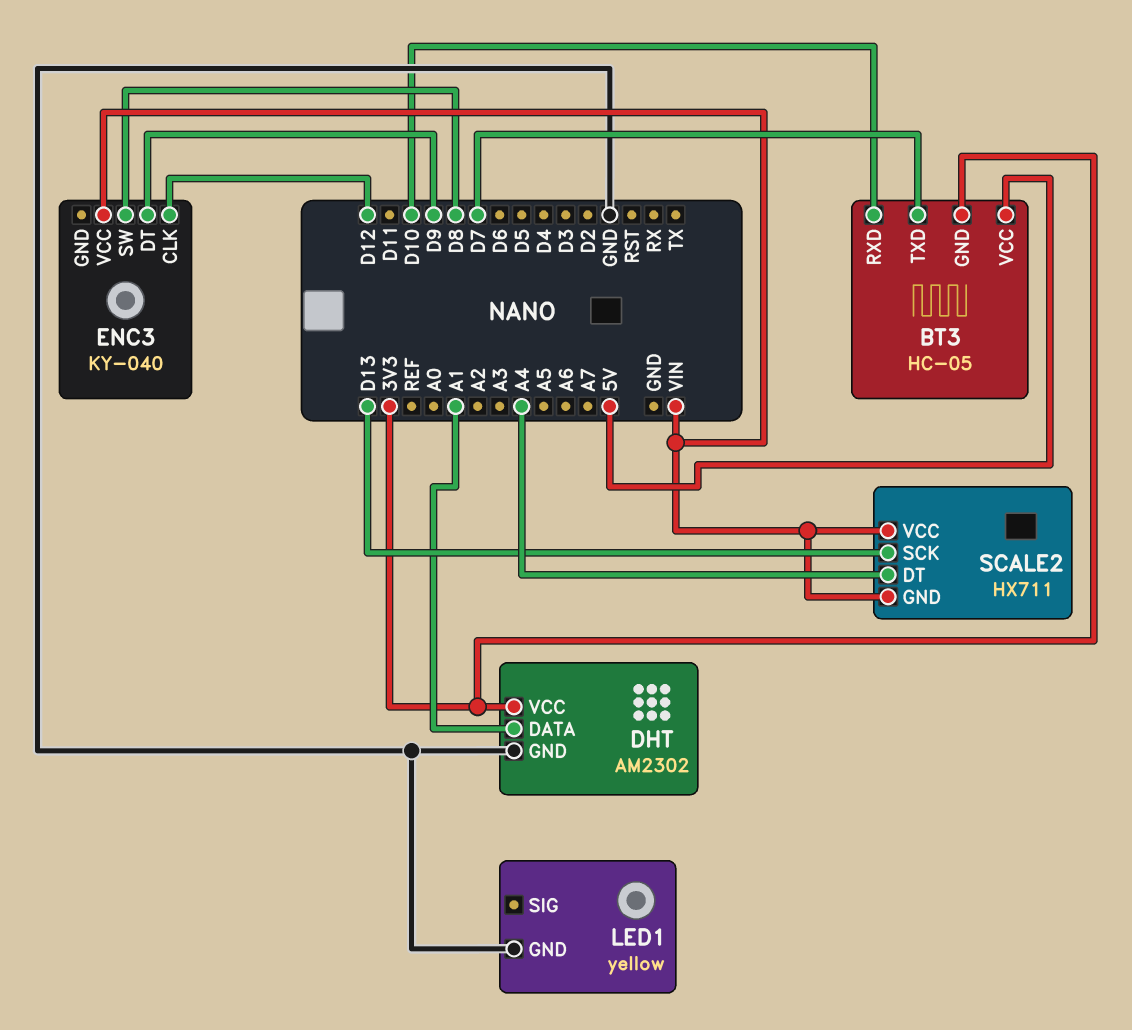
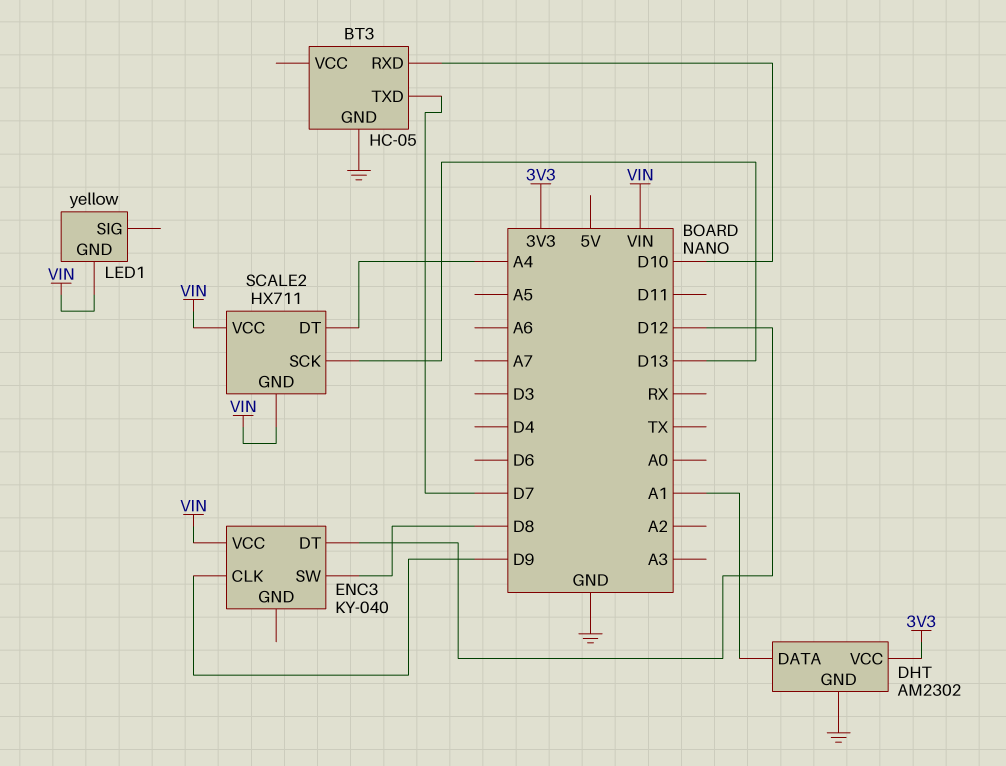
BT3 pin GND: 3V3 -> GND
BT3 pin VCC: 5V -> none
ENC3 pin CLK: D12 -> D9
ENC3 pin DT: D9 -> D12
LED1 pin GND: GND -> VIN

